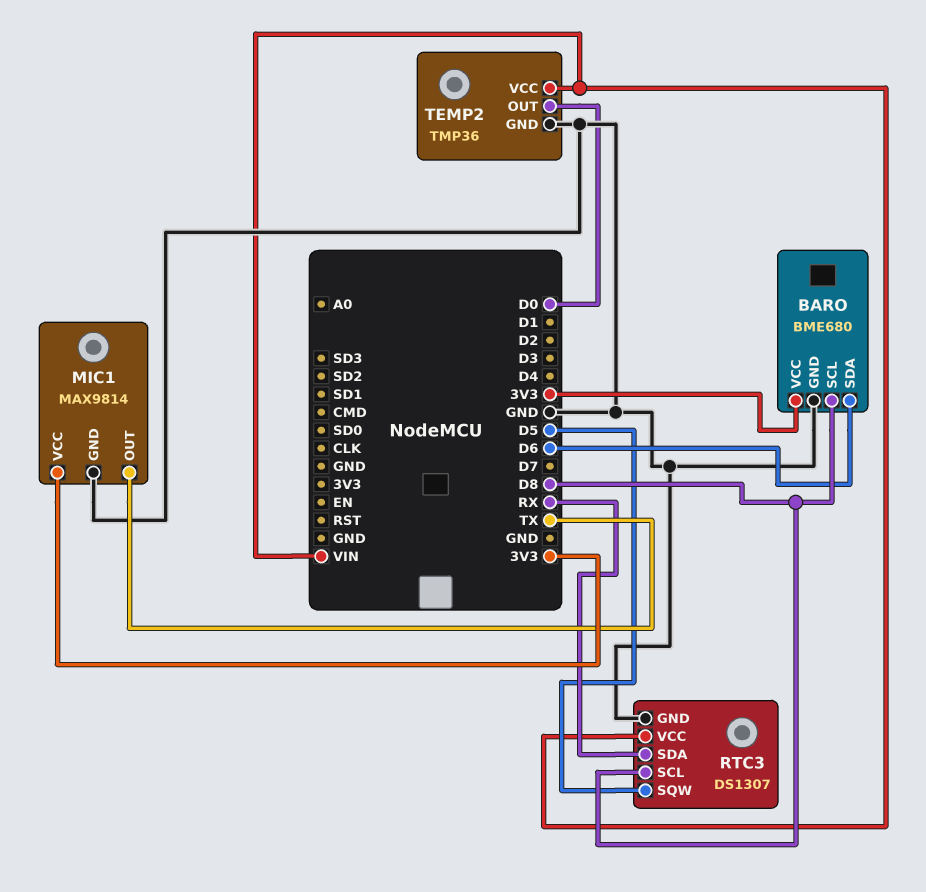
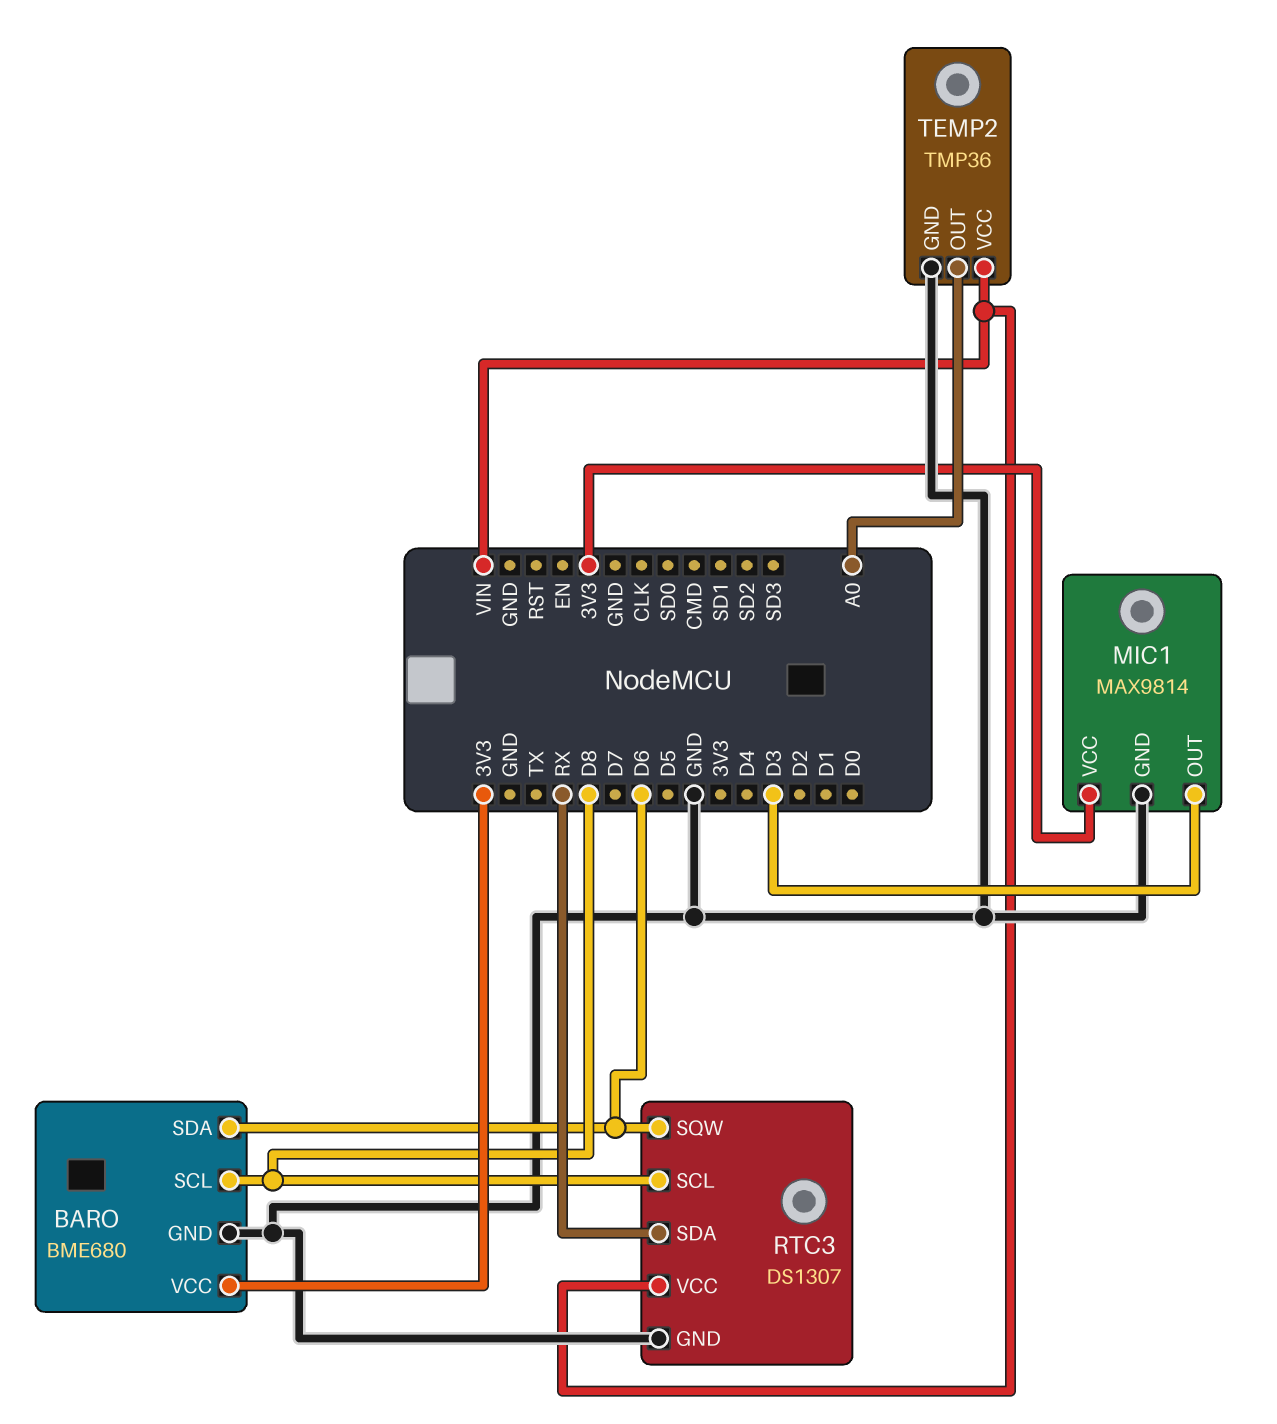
MIC1 pin OUT: TX -> D3
RTC3 pin SQW: D5 -> D6
TEMP2 pin OUT: D0 -> A0

